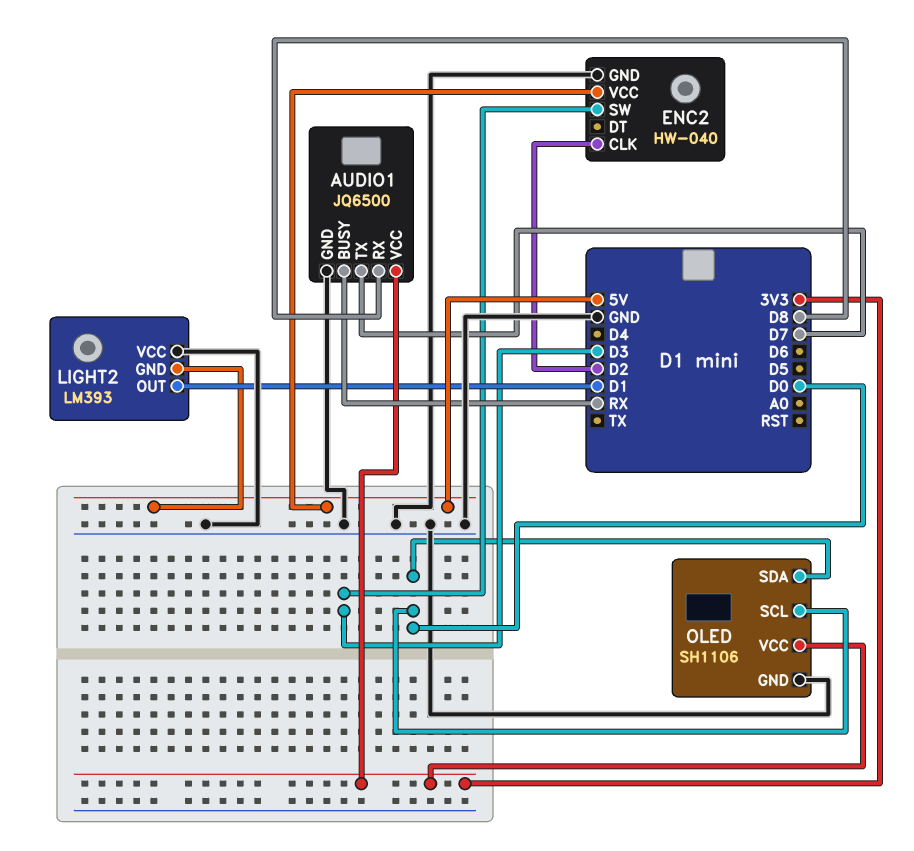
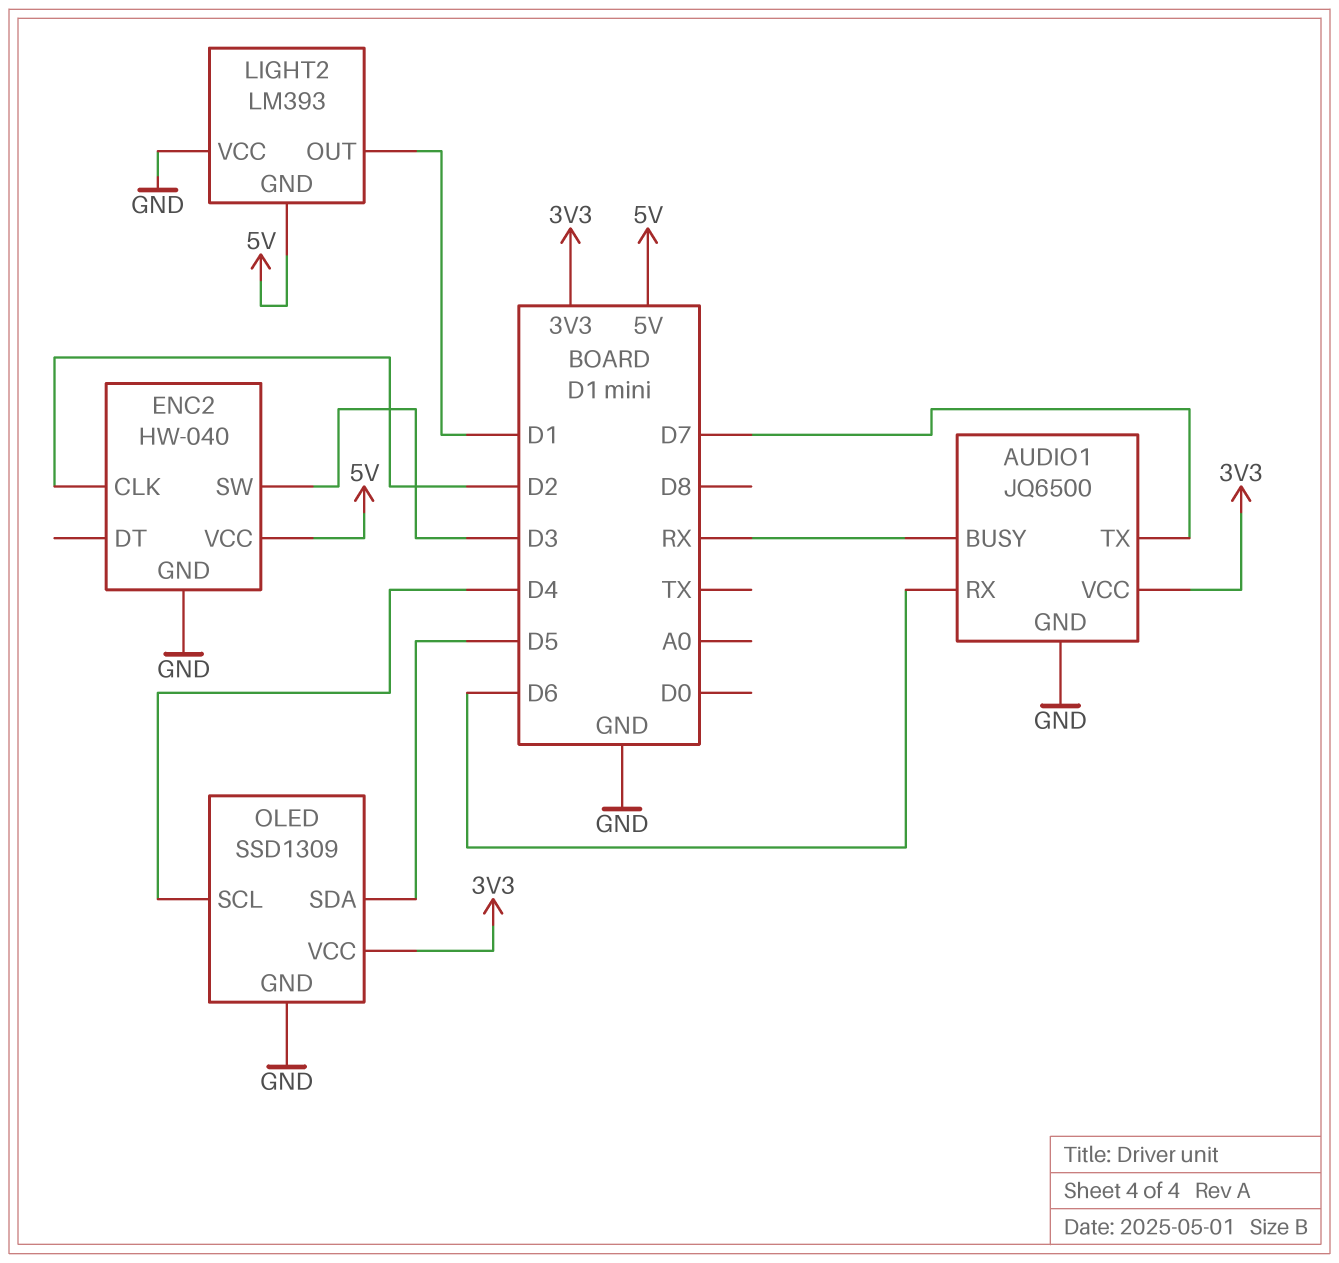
AUDIO1 pin RX: D8 -> D6
OLED: SH1106 -> SSD1309
OLED pin SCL: D0 -> D4
OLED pin SDA: D0 -> D5

